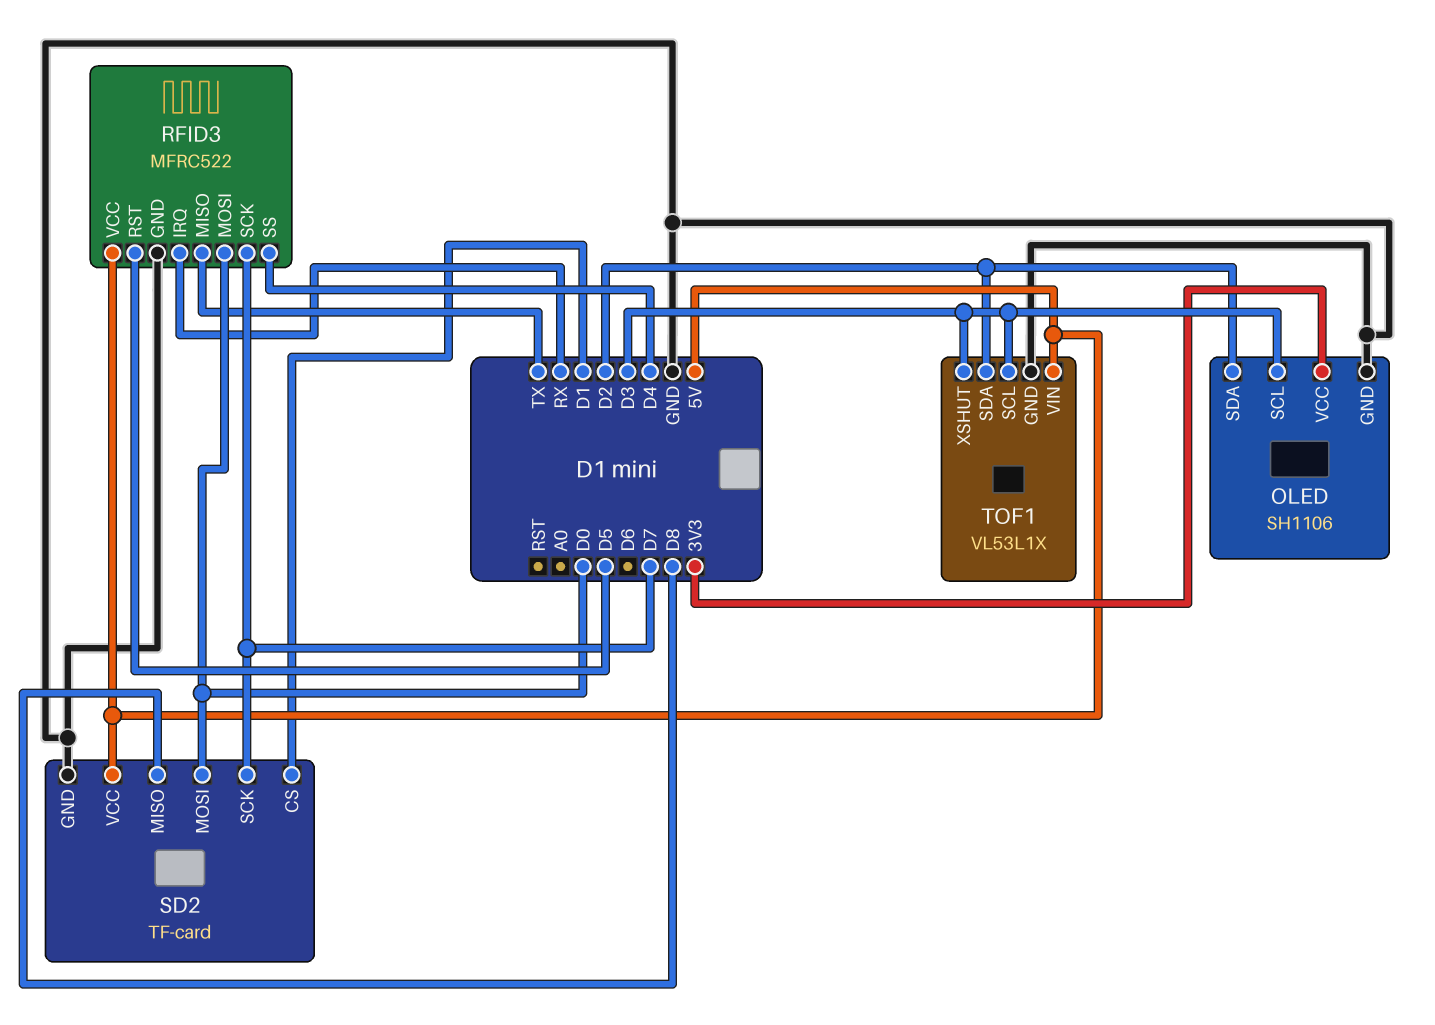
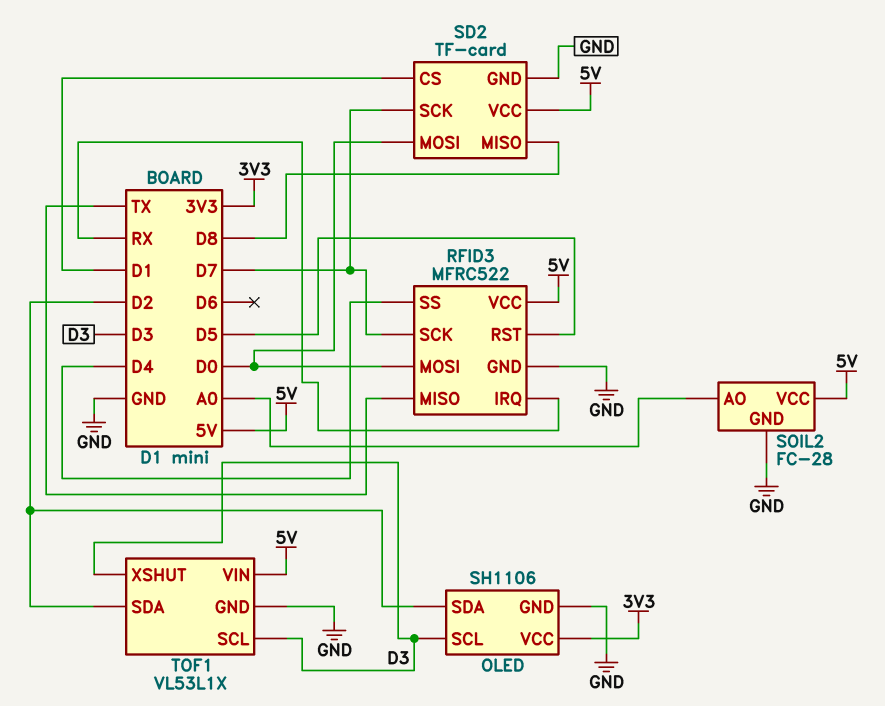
SOIL2: none -> FC-28
SOIL2 pin AO: none -> A0
SOIL2 pin GND: none -> GND
SOIL2 pin VCC: none -> 5V

